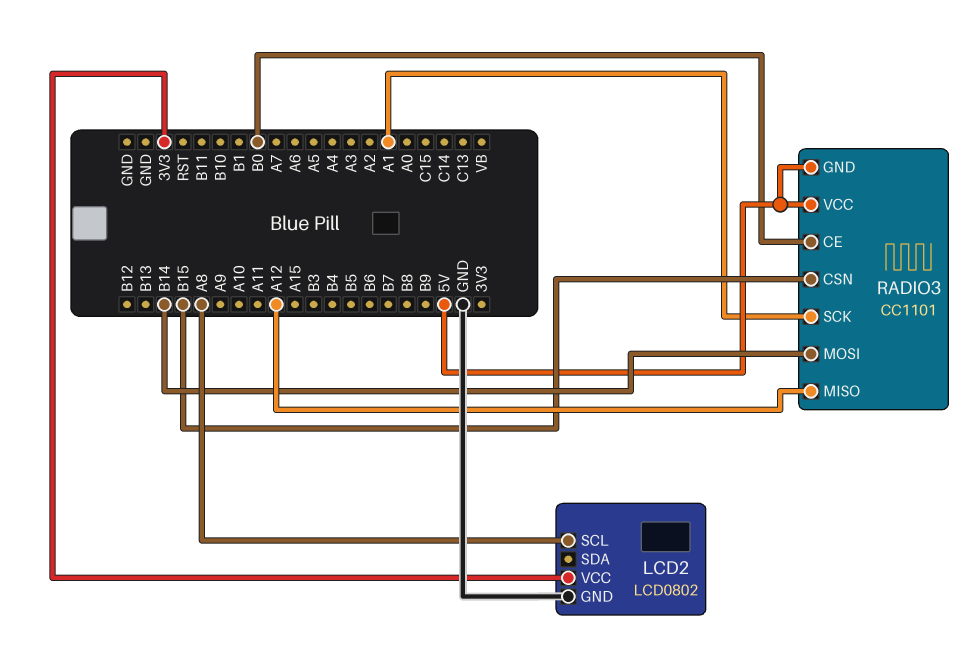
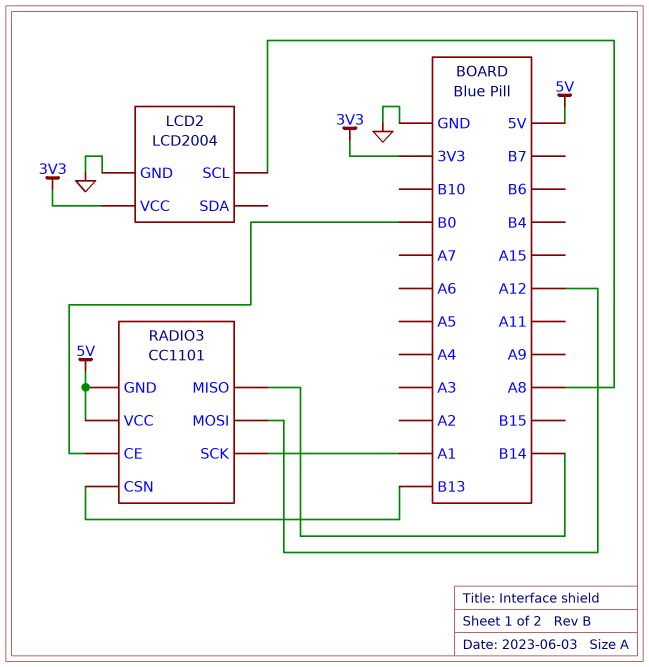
LCD2: LCD0802 -> LCD2004
RADIO3 pin CSN: B15 -> B13
RADIO3 pin MISO: A12 -> B14
RADIO3 pin MOSI: B14 -> A12

